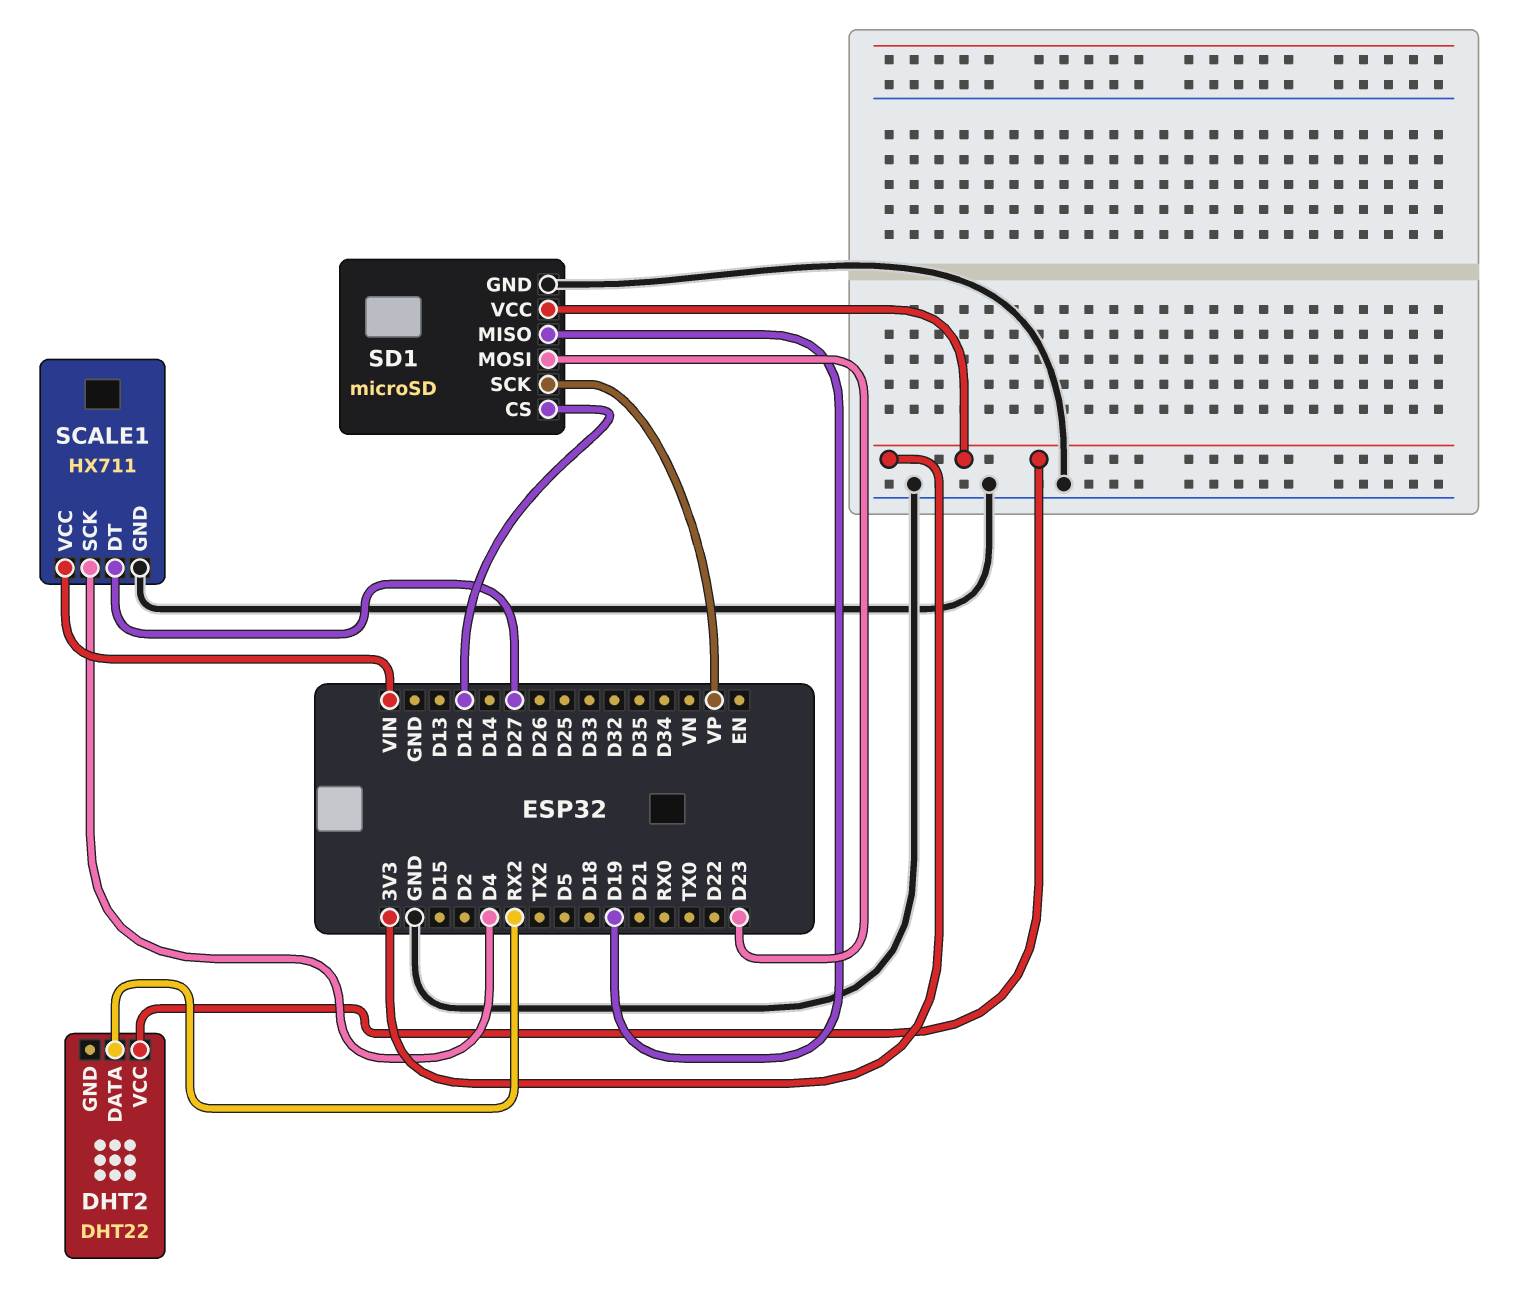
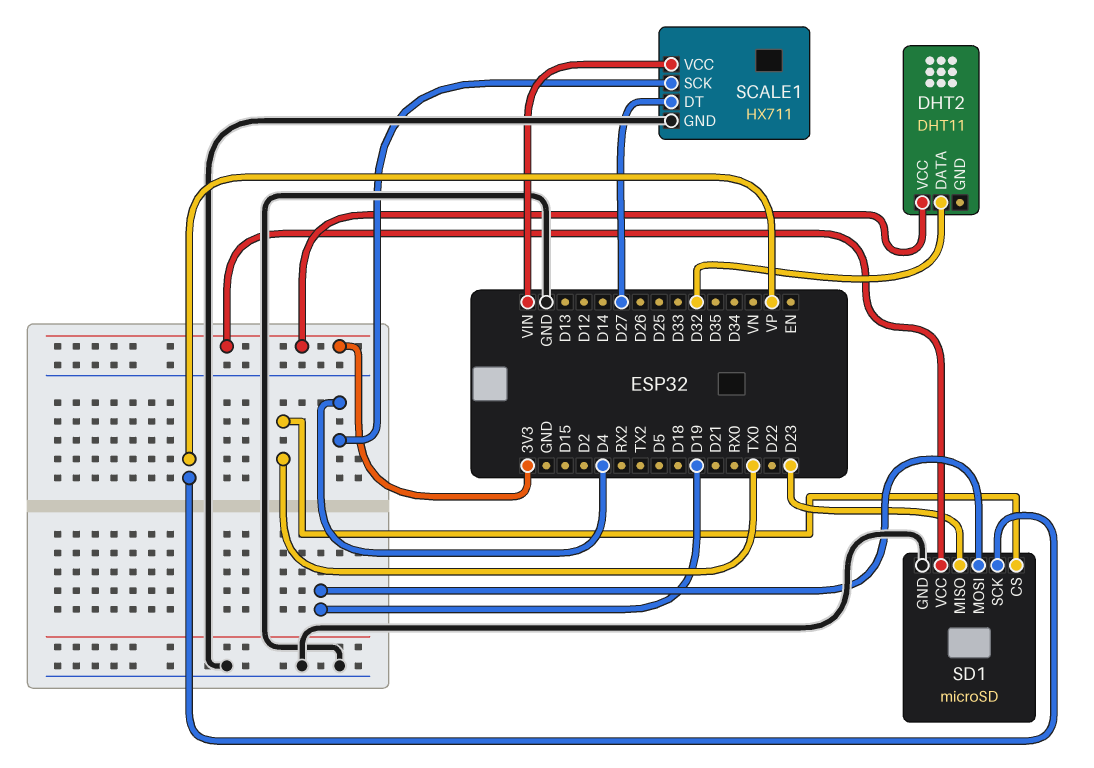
DHT2: DHT22 -> DHT11
DHT2 pin DATA: RX2 -> D32
SD1 pin CS: D12 -> TX0
SD1 pin MISO: D19 -> D23
SD1 pin MOSI: D23 -> D19

